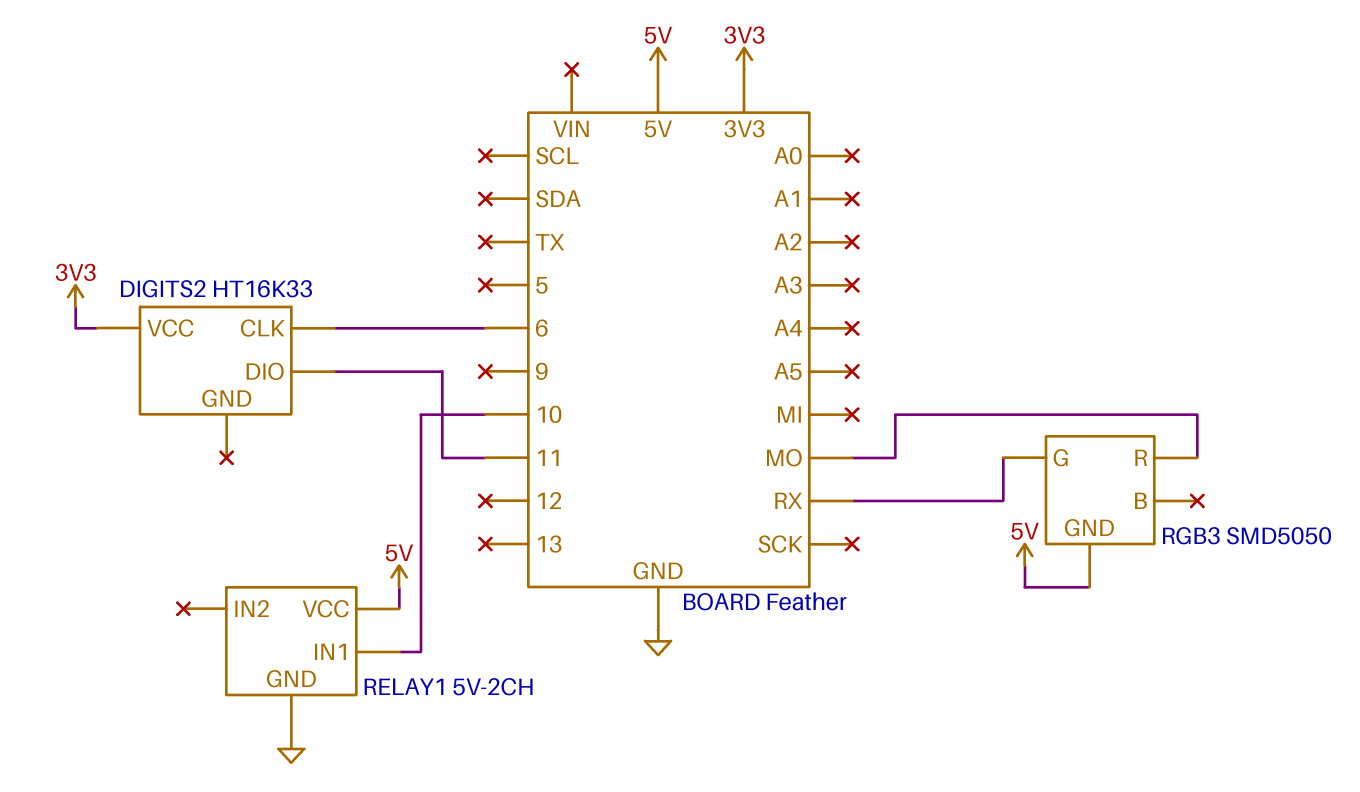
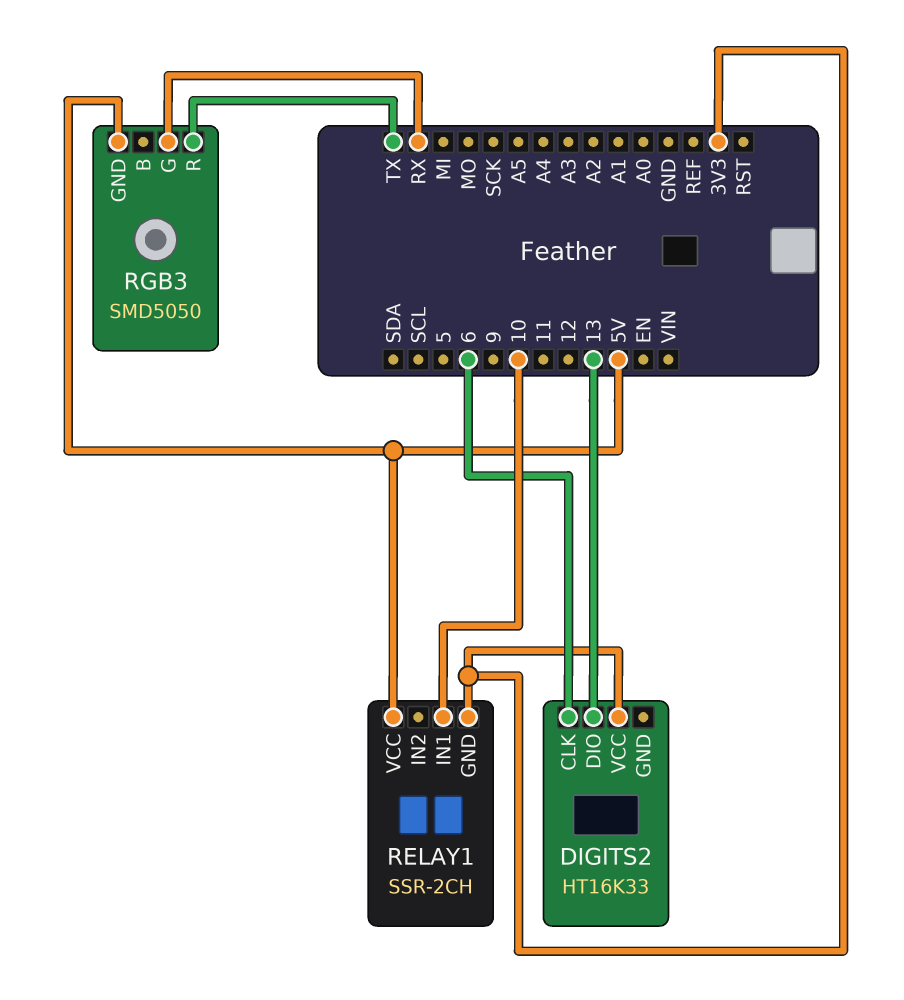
DIGITS2 pin DIO: 11 -> 13
RELAY1: 5V-2CH -> SSR-2CH
RELAY1 pin GND: GND -> 3V3
RGB3 pin R: MO -> TX

